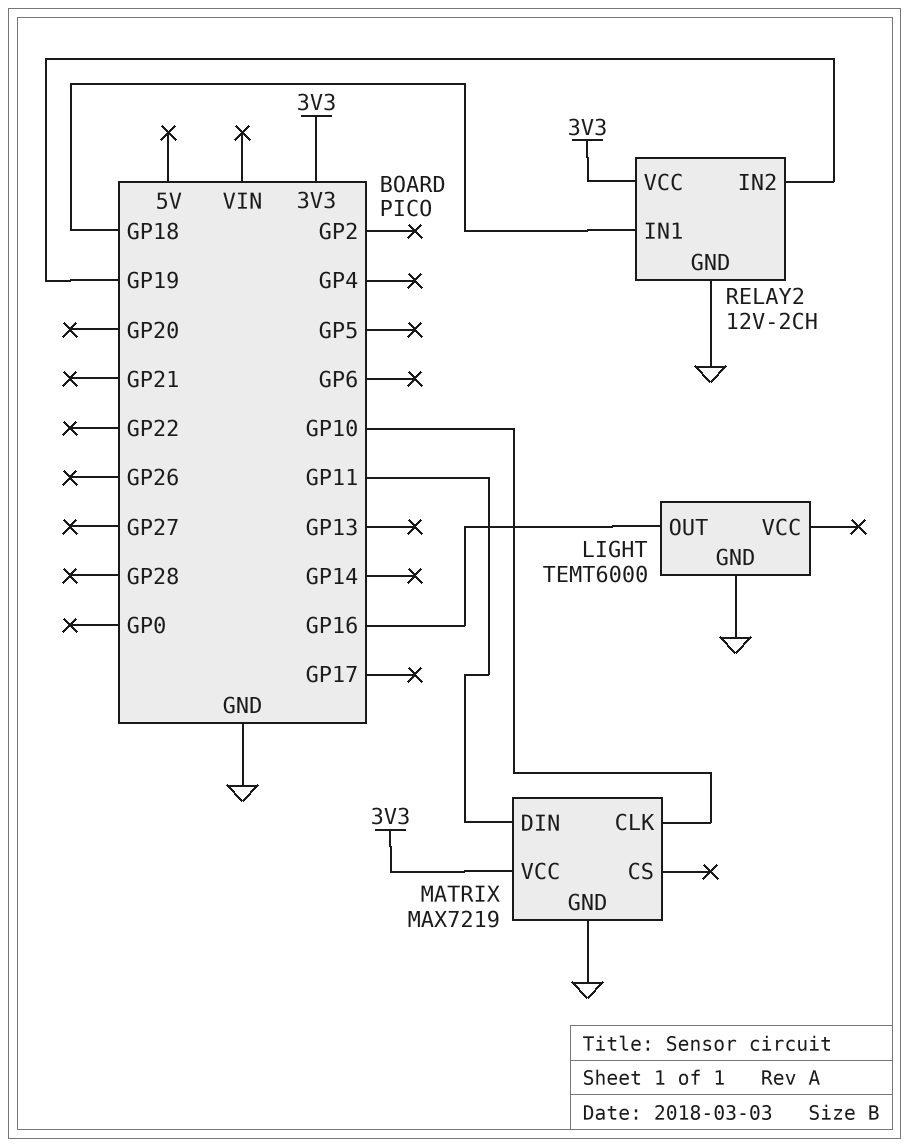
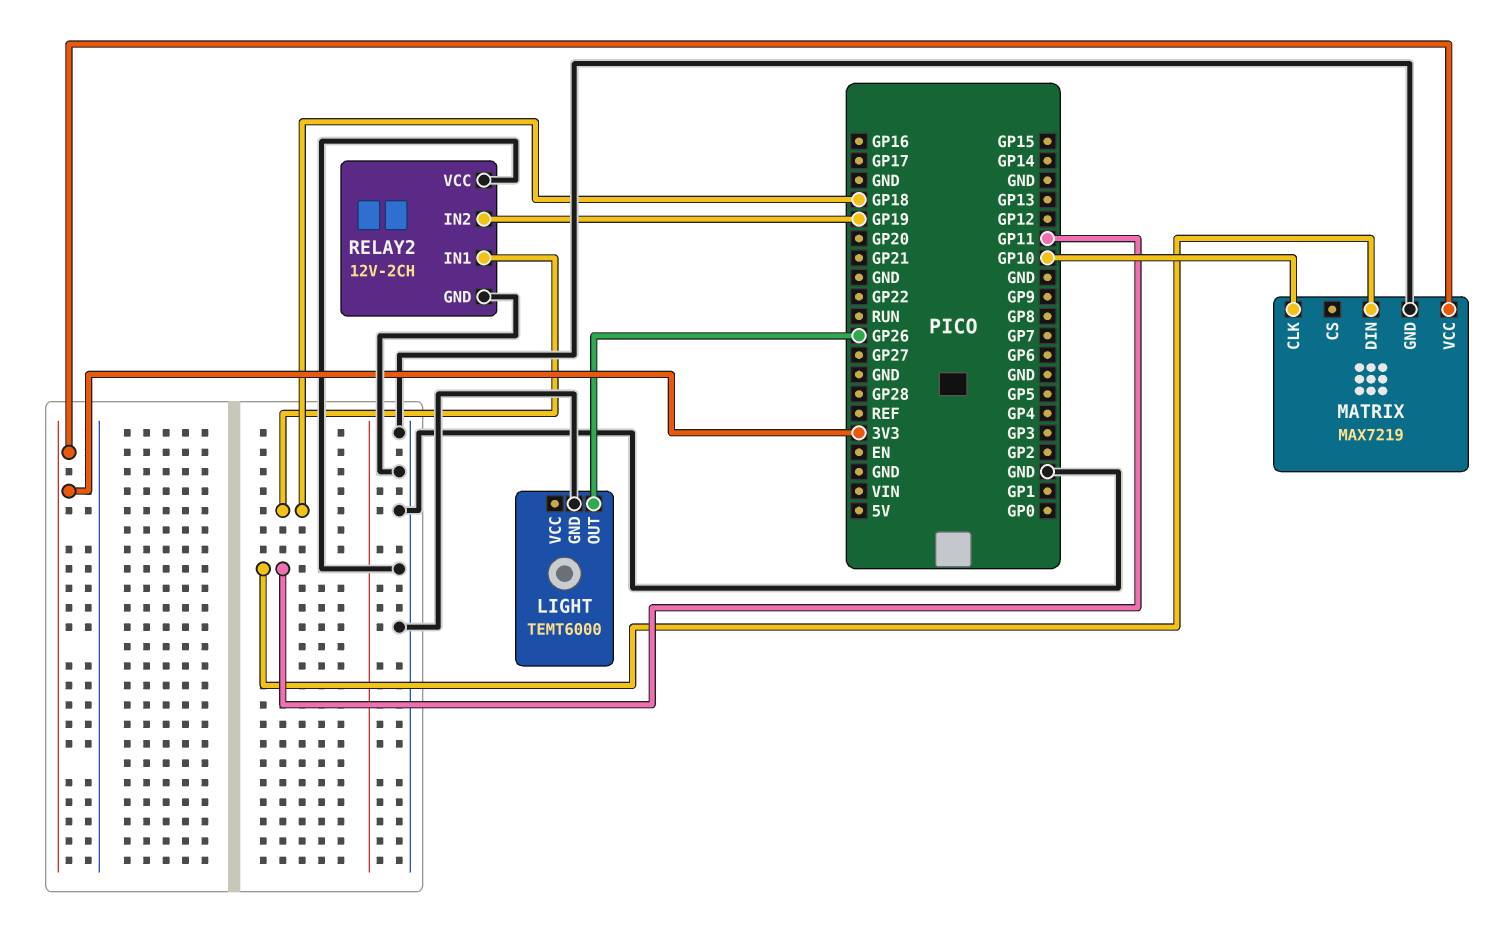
LIGHT pin OUT: GP16 -> GP26
RELAY2 pin VCC: 3V3 -> GND

